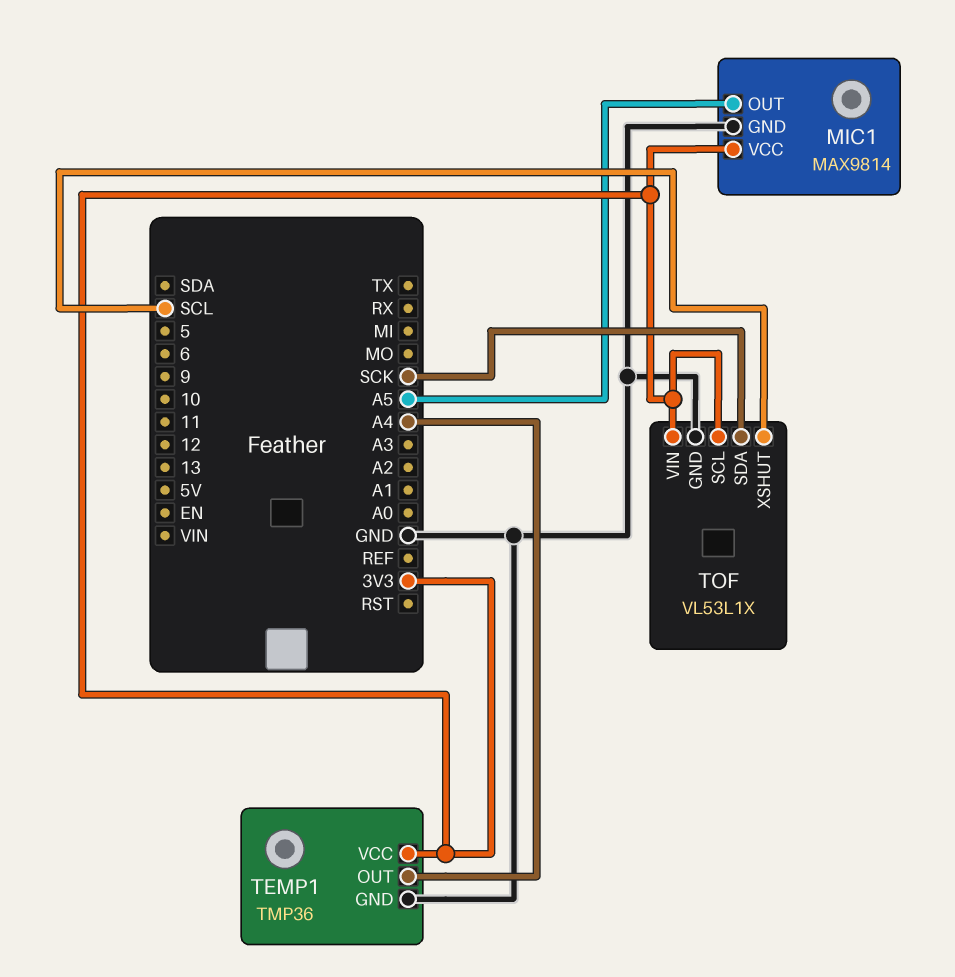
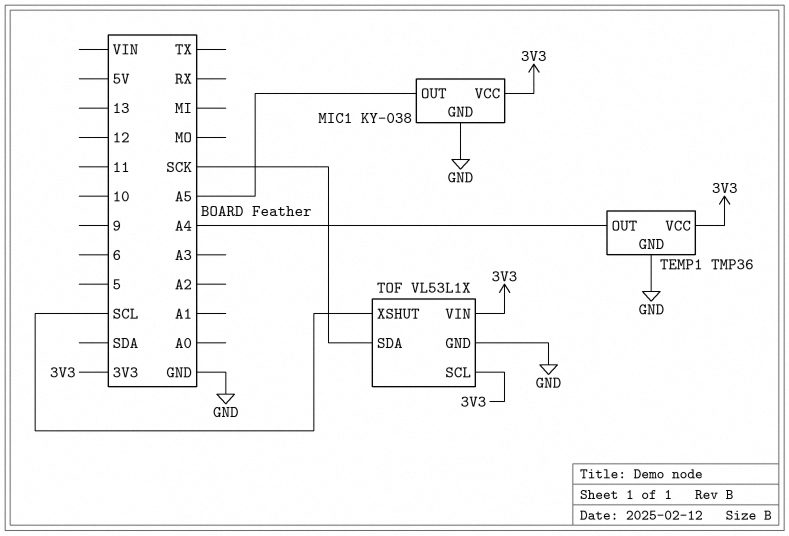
MIC1: MAX9814 -> KY-038

